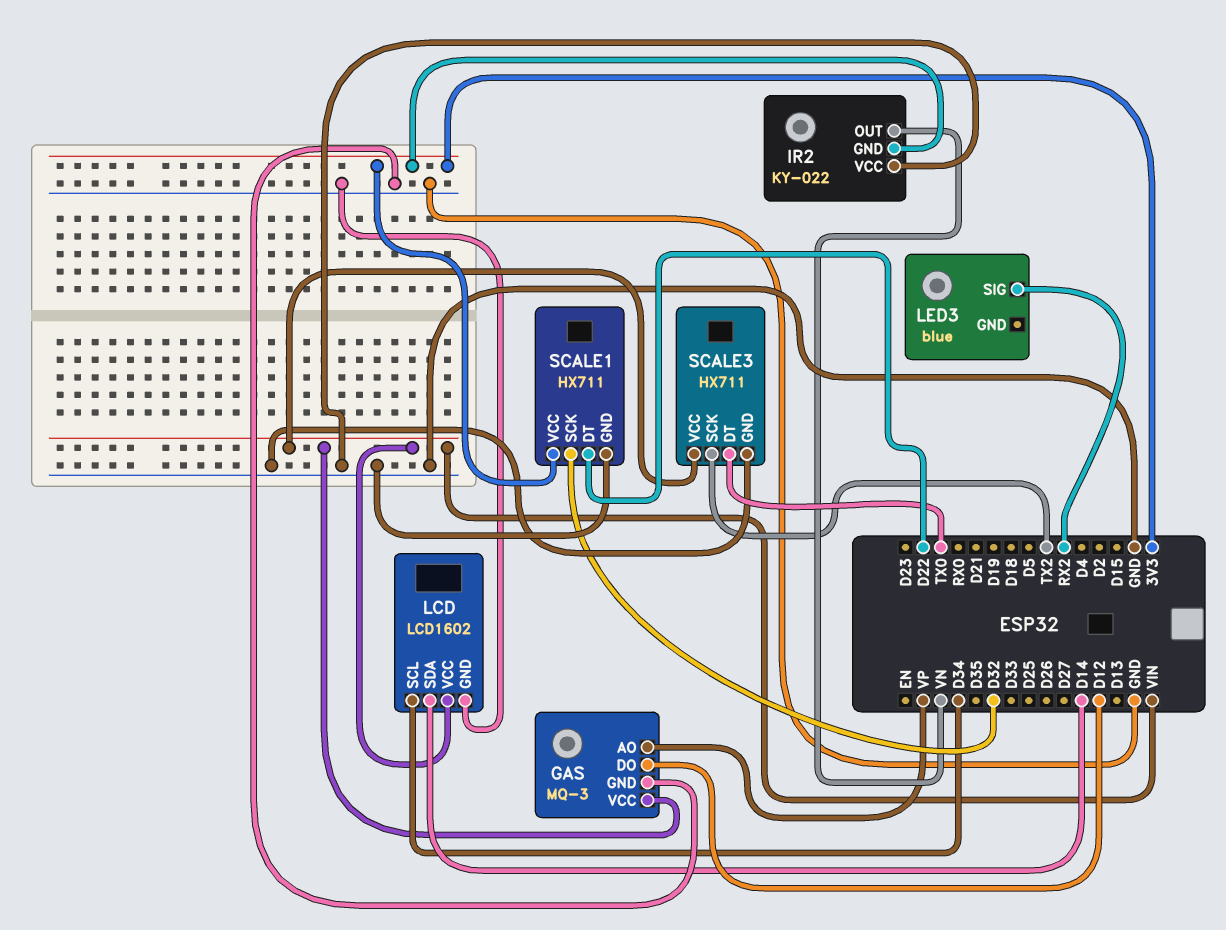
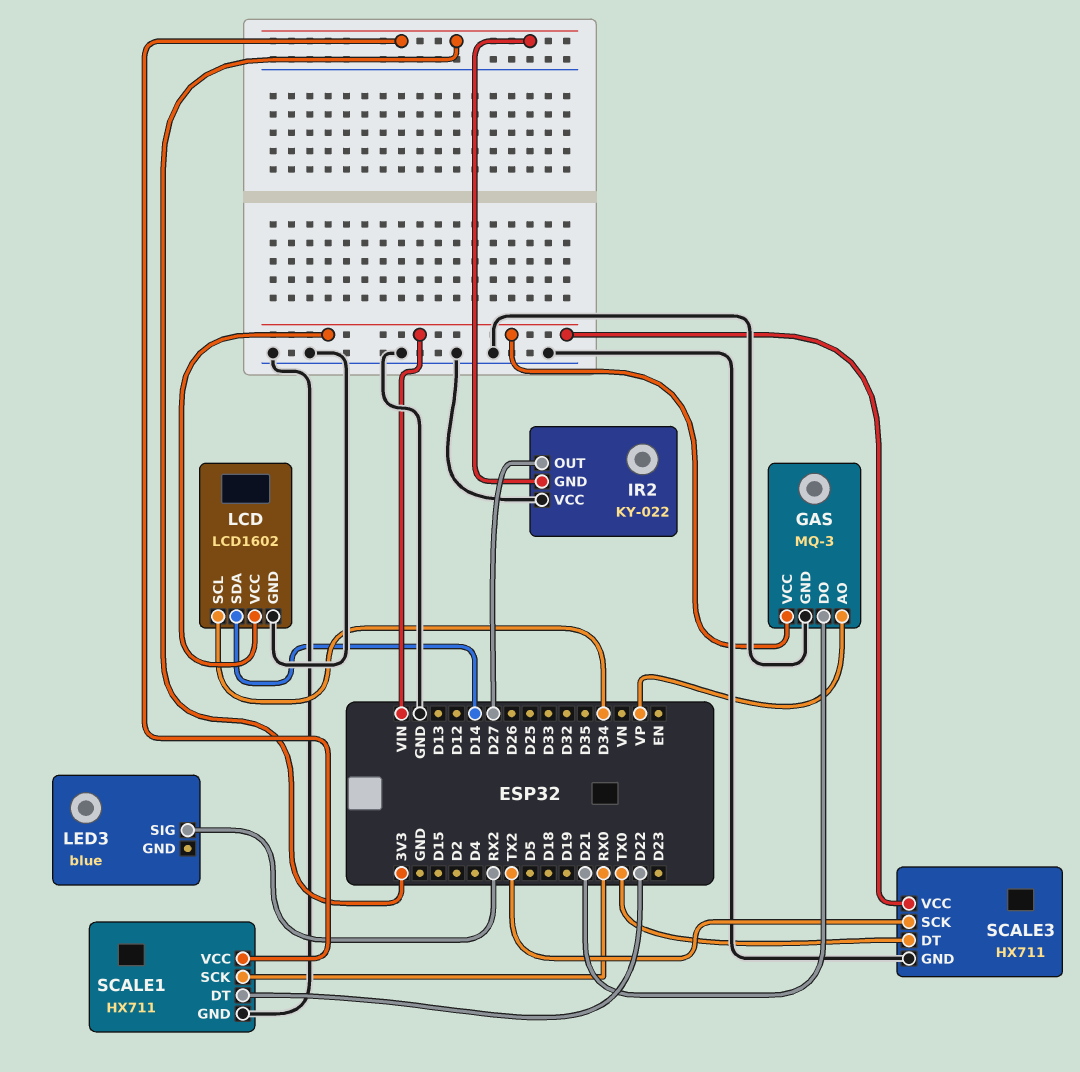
GAS pin DO: D12 -> D21
IR2 pin OUT: VN -> D27
SCALE1 pin SCK: D32 -> RX0

